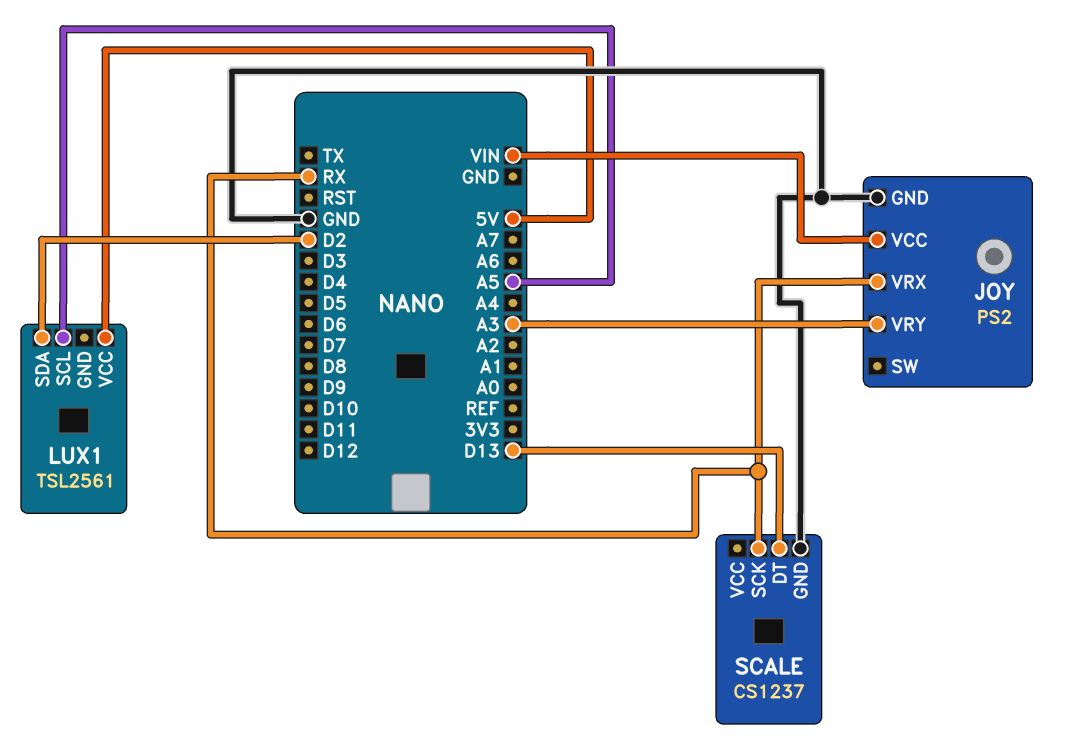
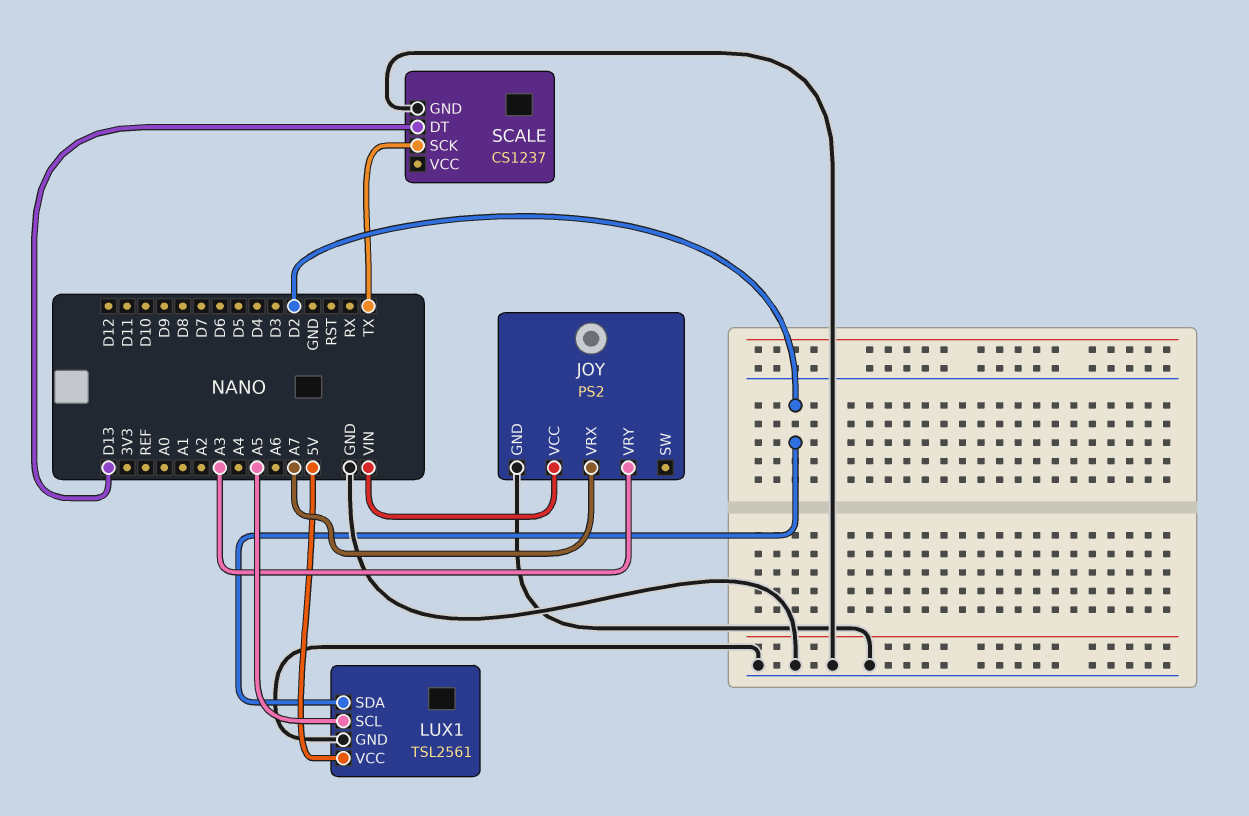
JOY pin VRX: RX -> A7
LUX1 pin GND: none -> GND
SCALE pin SCK: RX -> TX

